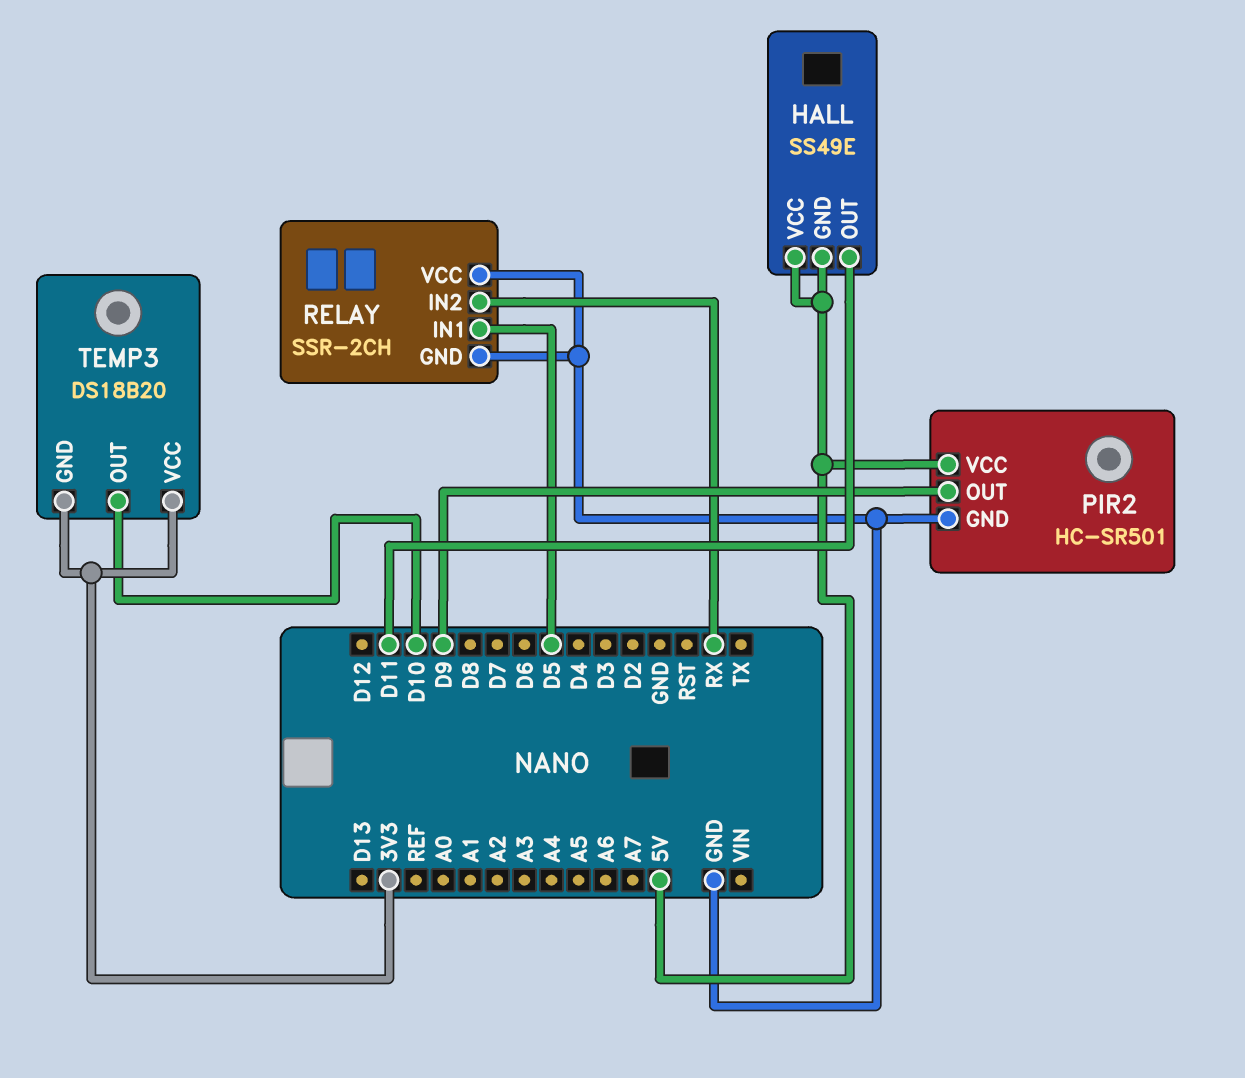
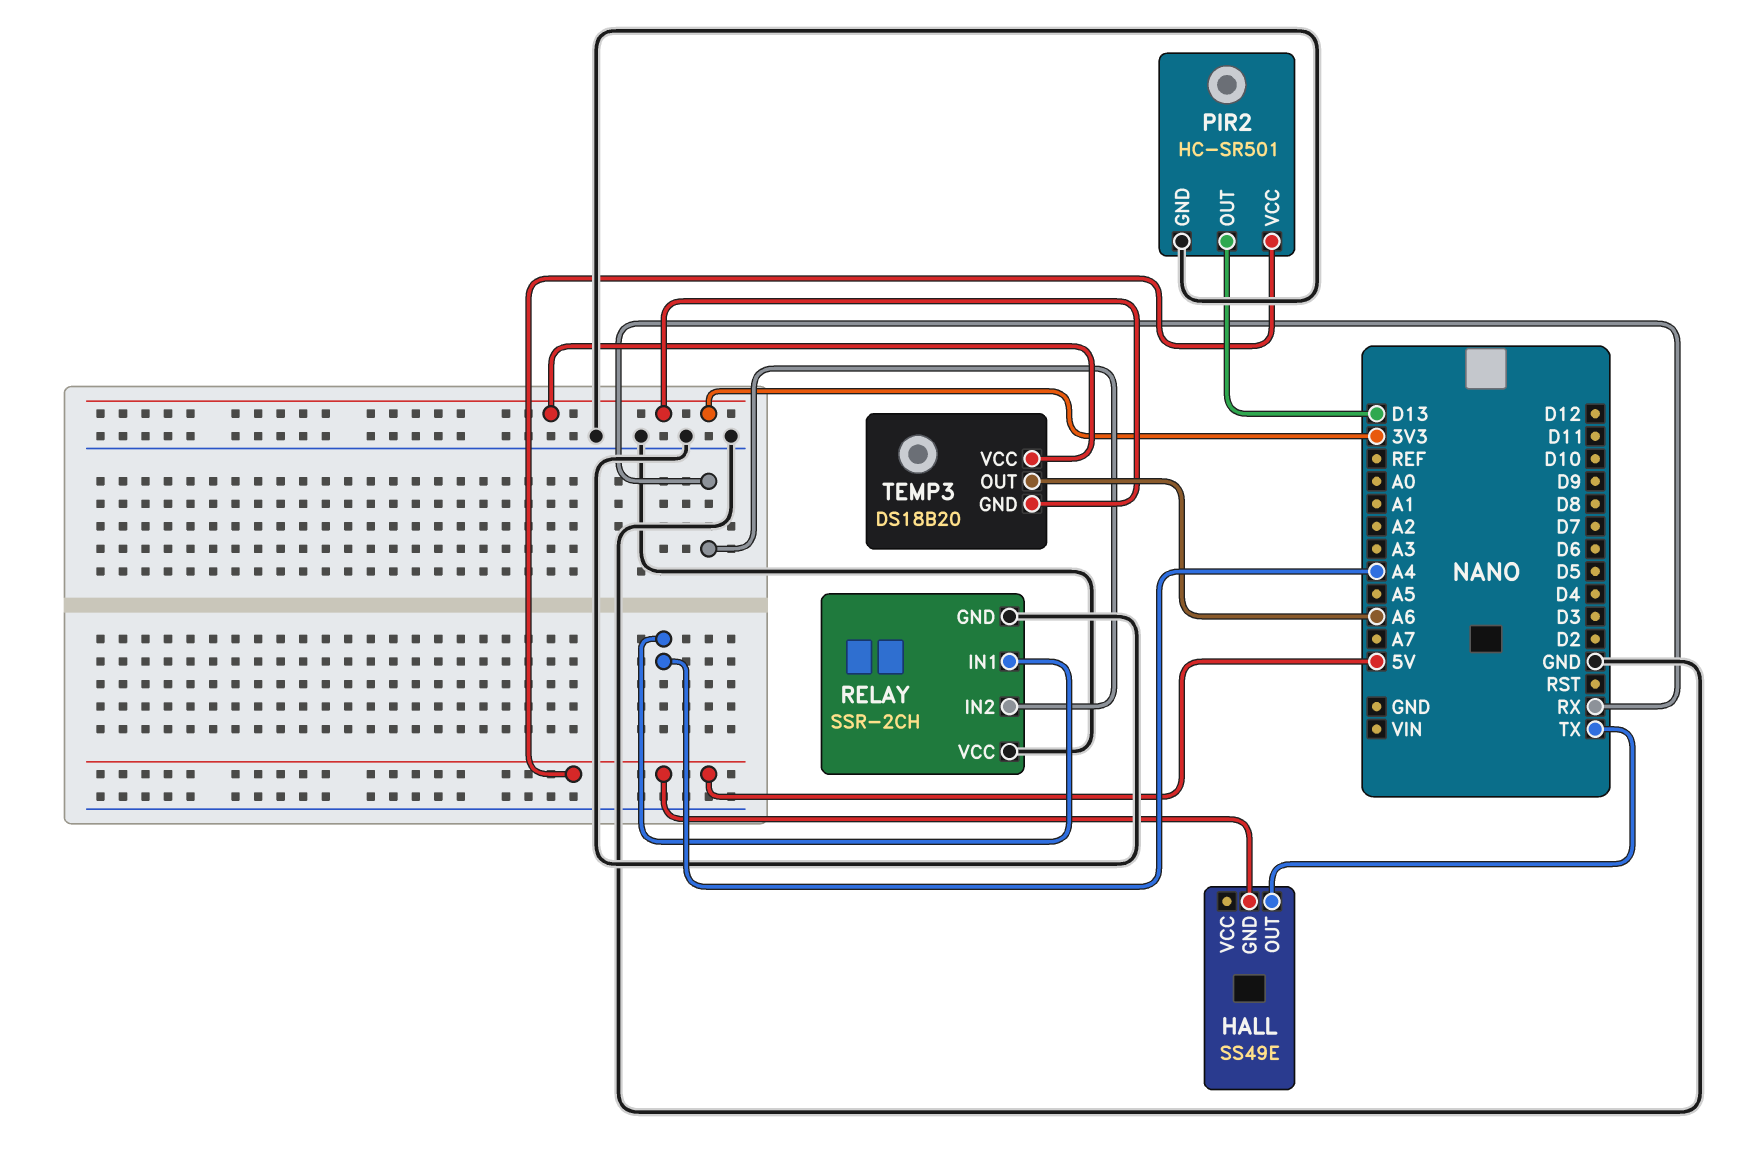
HALL pin OUT: D11 -> TX
HALL pin VCC: 5V -> none
PIR2 pin OUT: D9 -> D13
RELAY pin IN1: D5 -> A4
TEMP3 pin OUT: D10 -> A6

